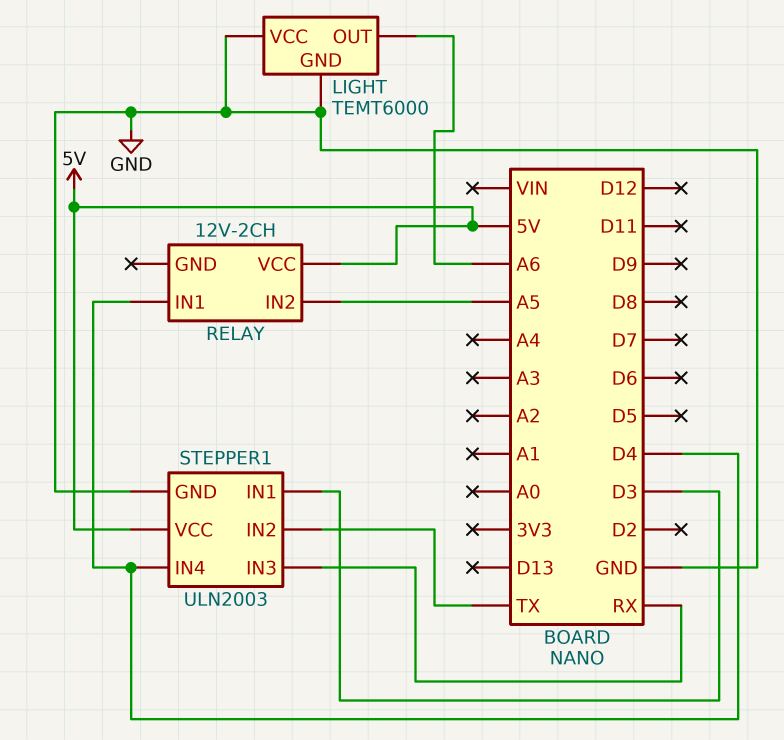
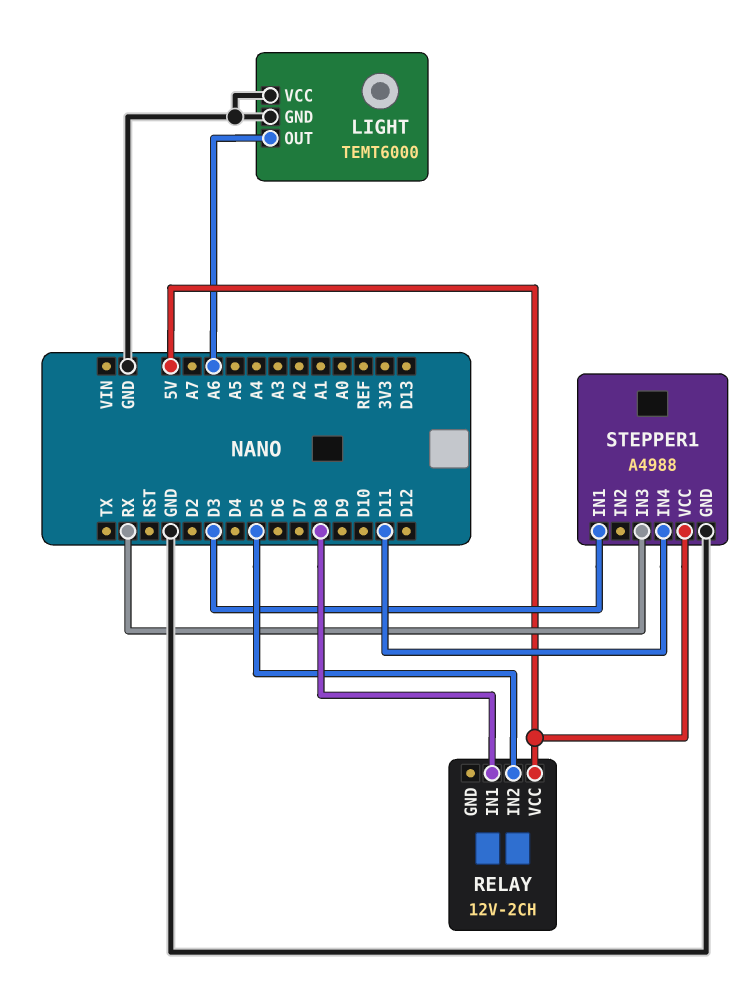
RELAY pin IN1: D4 -> D8
RELAY pin IN2: A5 -> D5
STEPPER1: ULN2003 -> A4988
STEPPER1 pin IN2: TX -> none
STEPPER1 pin IN4: D4 -> D11

